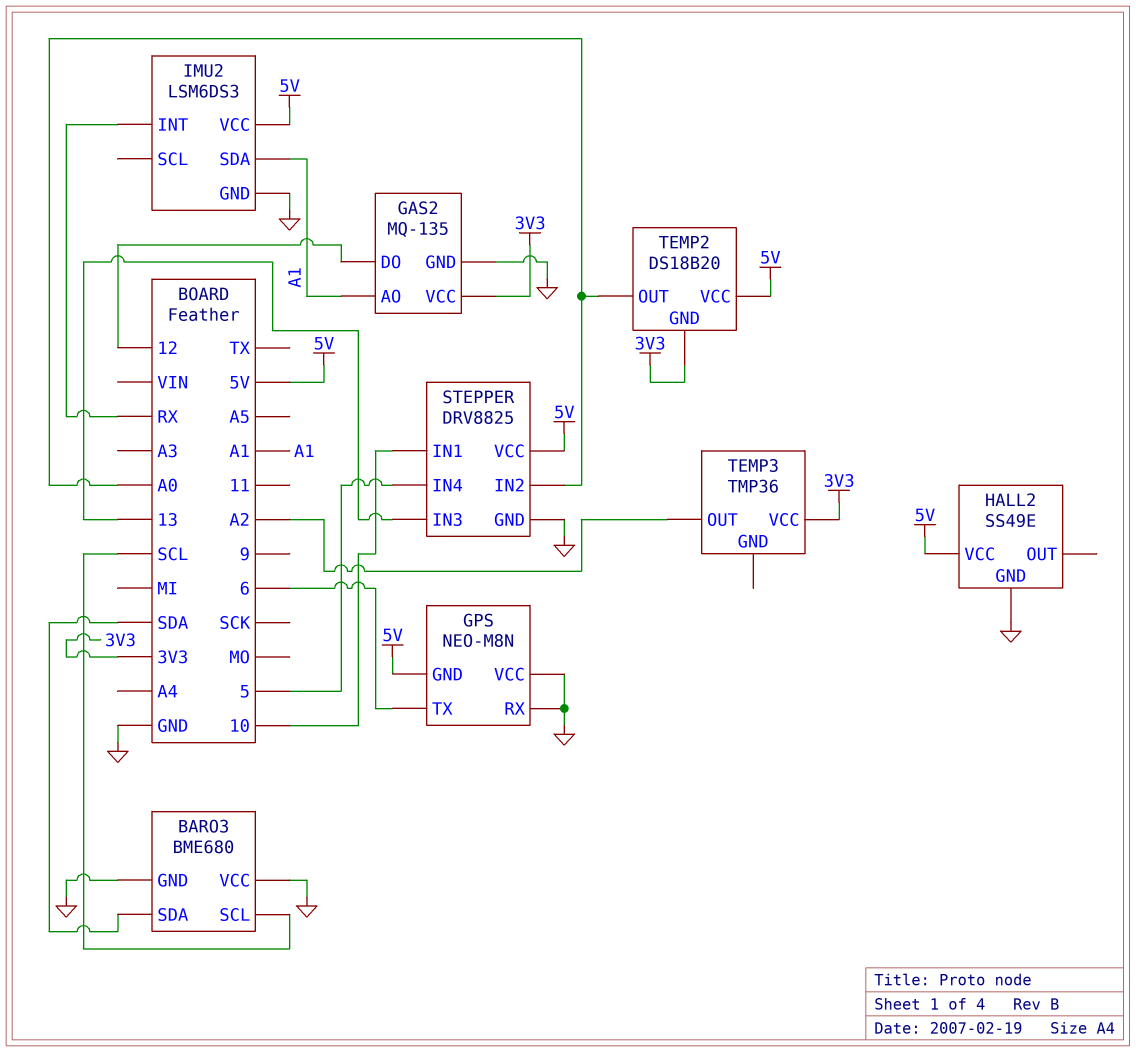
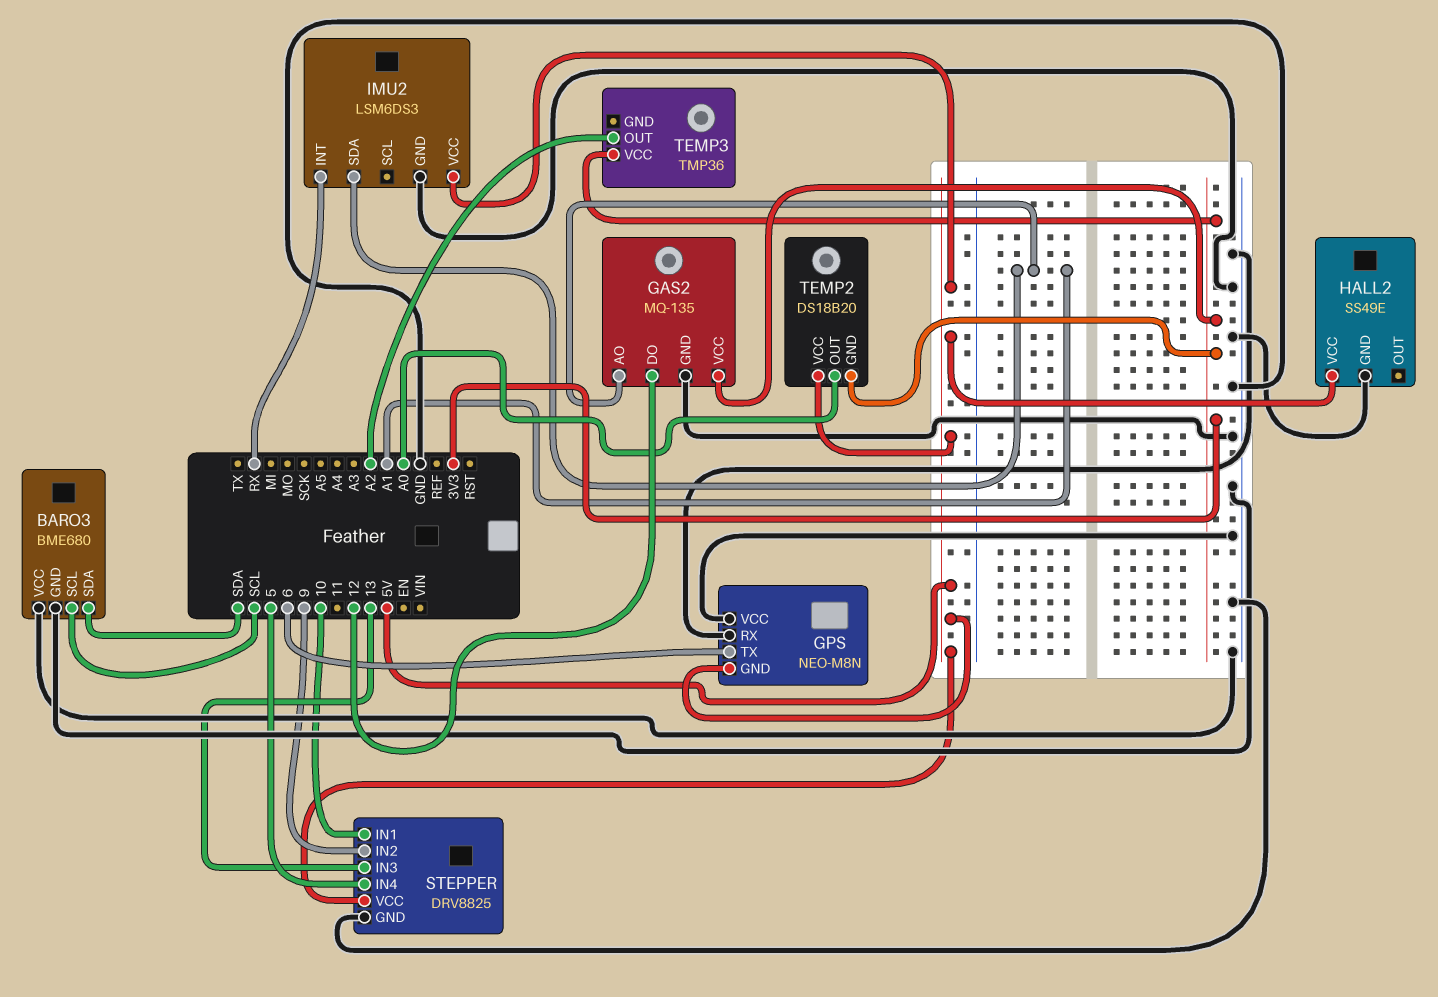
STEPPER pin IN2: A0 -> 9

